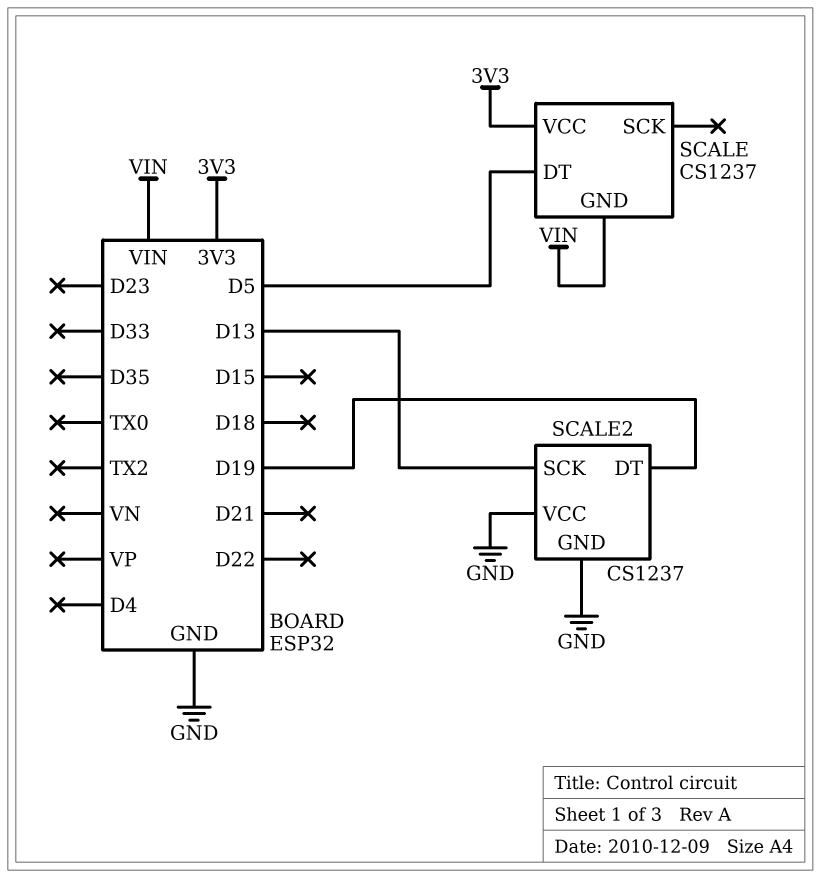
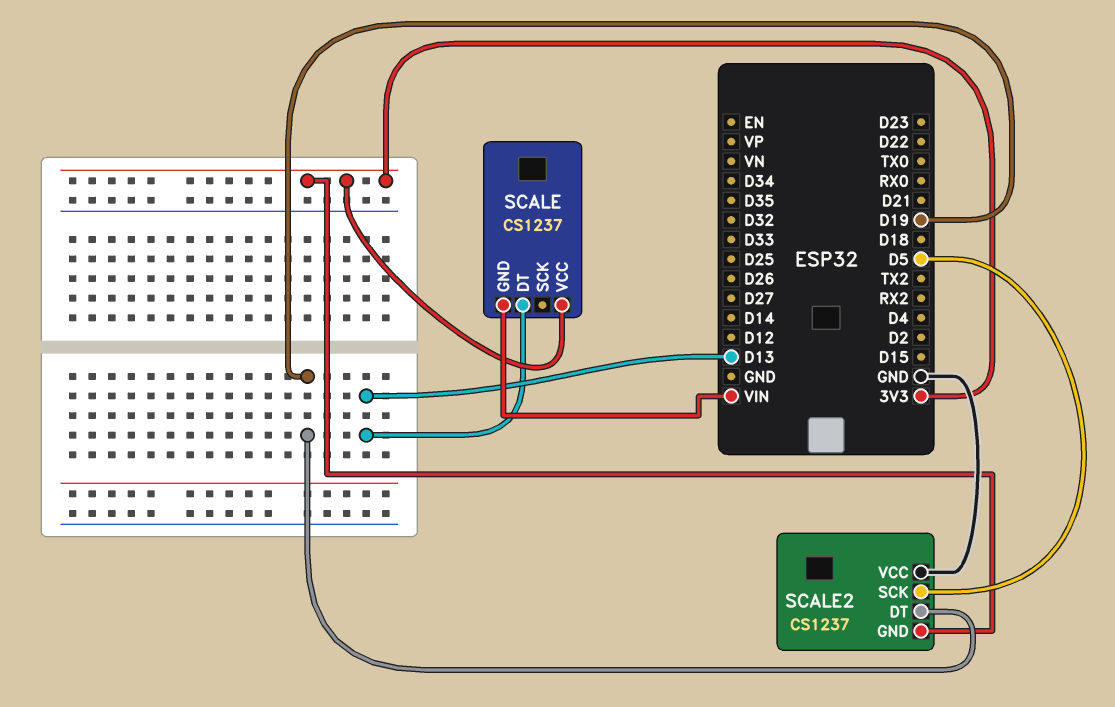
SCALE pin DT: D5 -> D13
SCALE2 pin GND: GND -> 3V3
SCALE2 pin SCK: D13 -> D5

